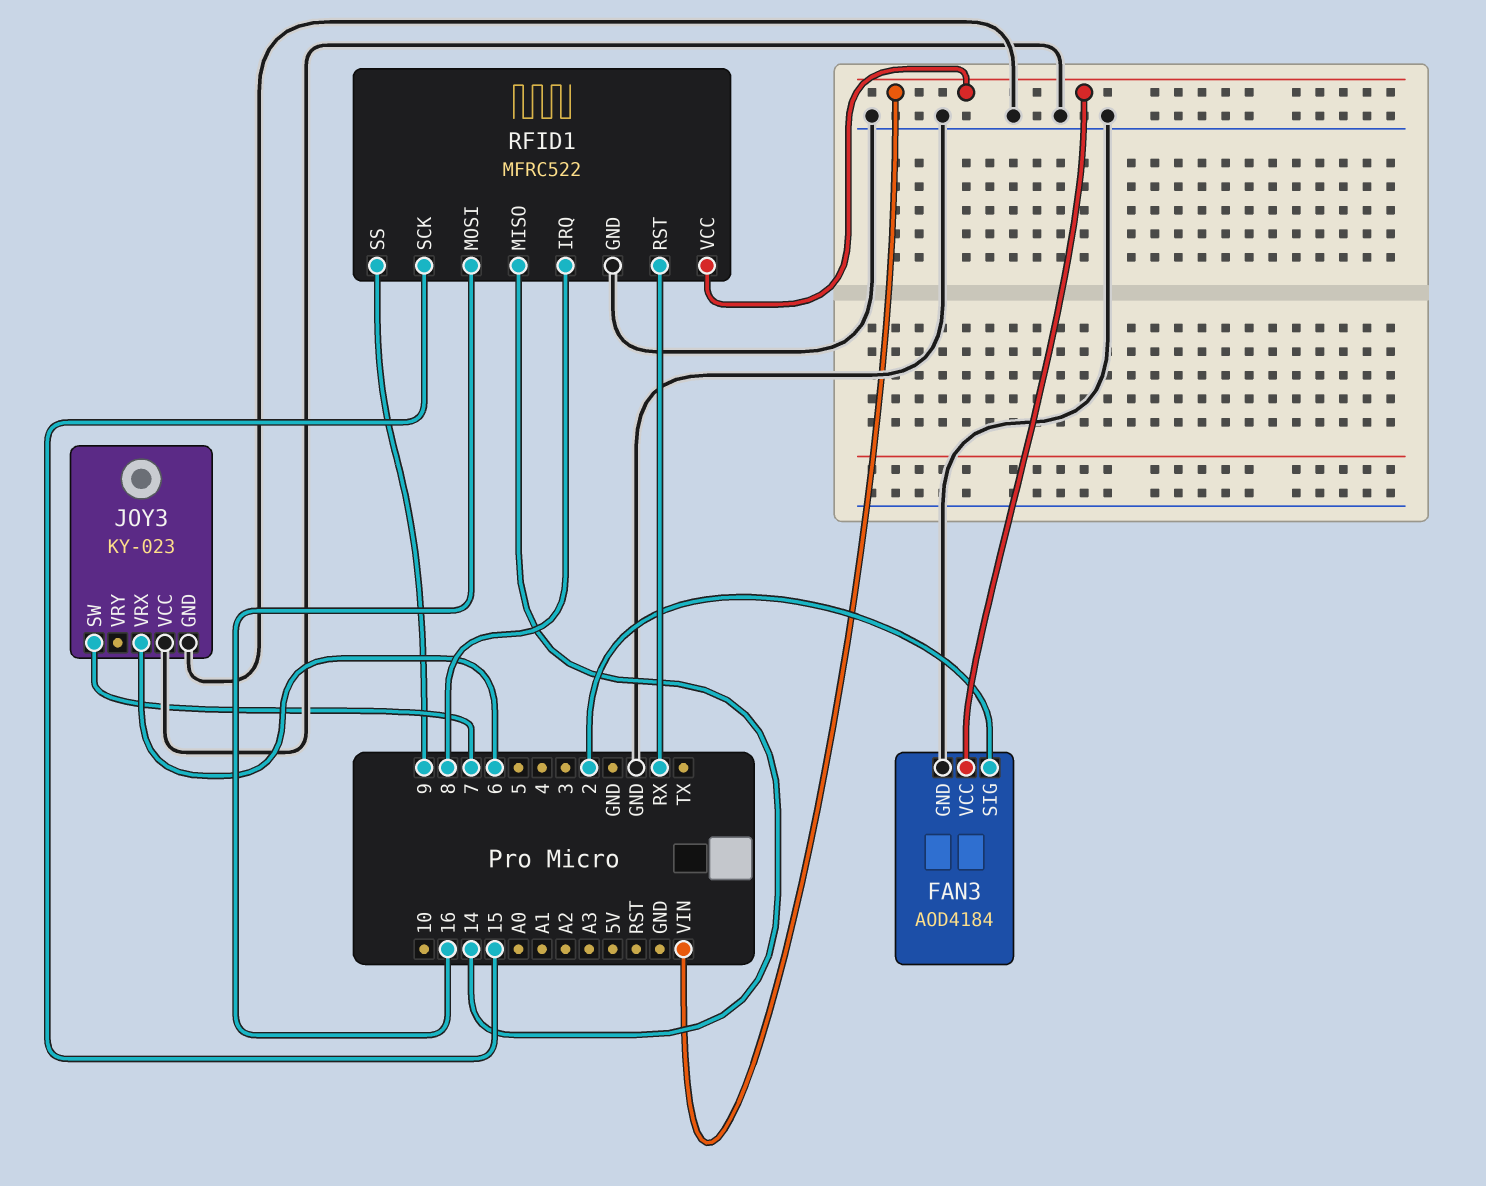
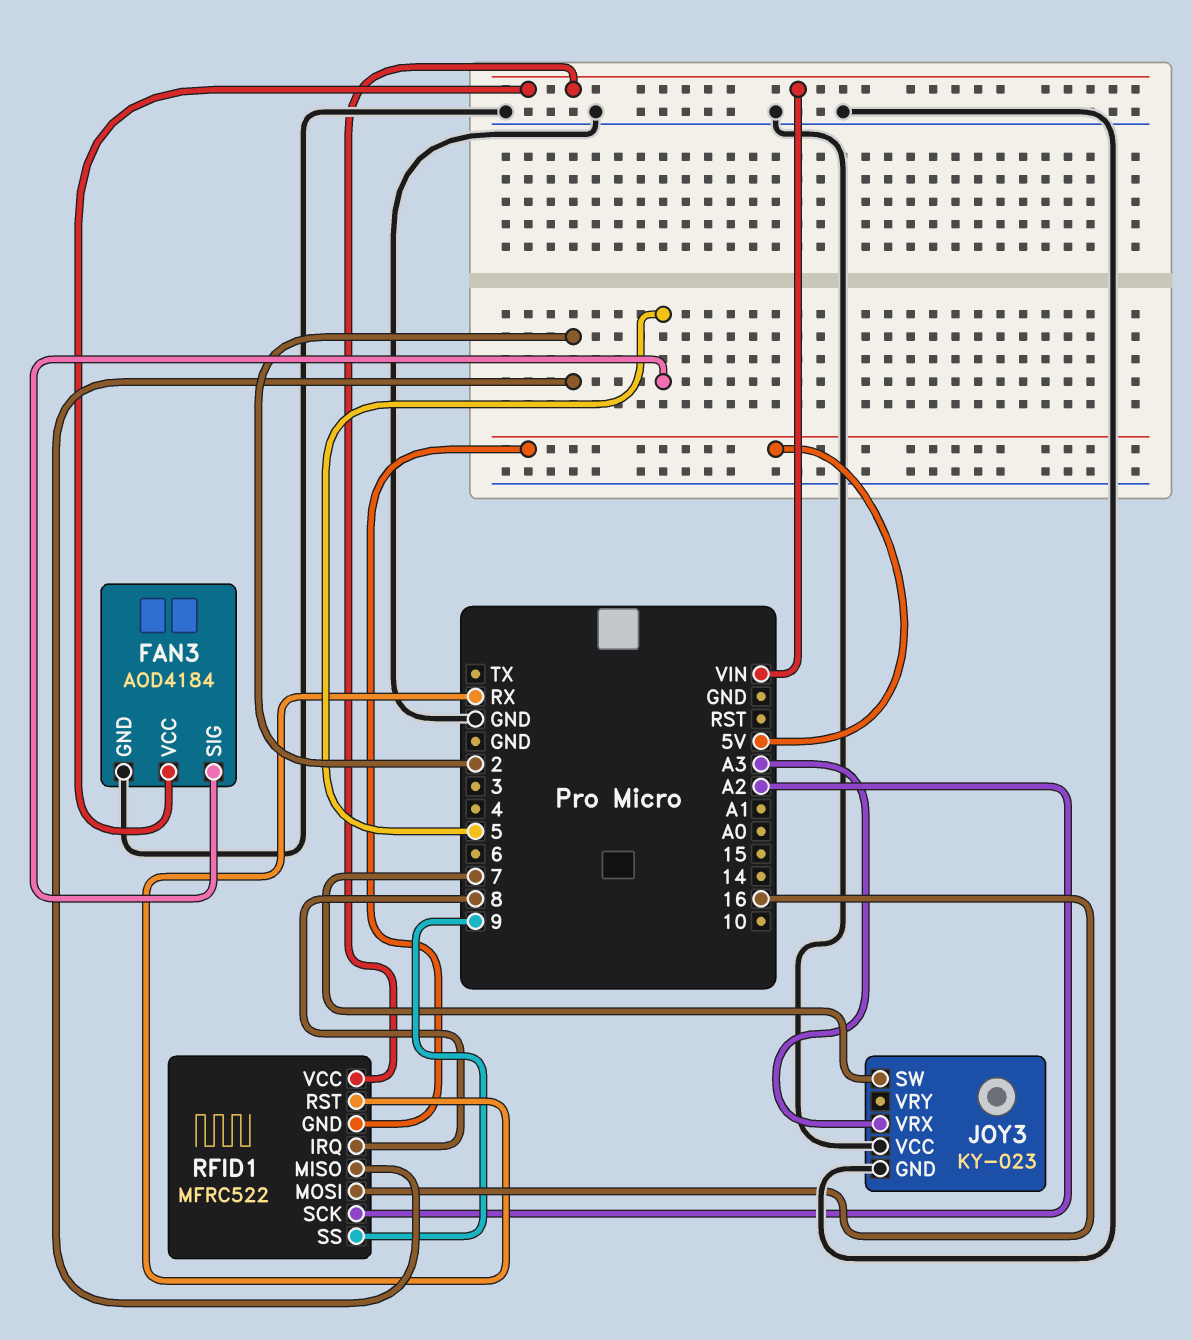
FAN3 pin SIG: 2 -> 5
JOY3 pin VRX: 6 -> A3
RFID1 pin GND: GND -> 5V
RFID1 pin MISO: 14 -> 2
RFID1 pin SCK: 15 -> A2

